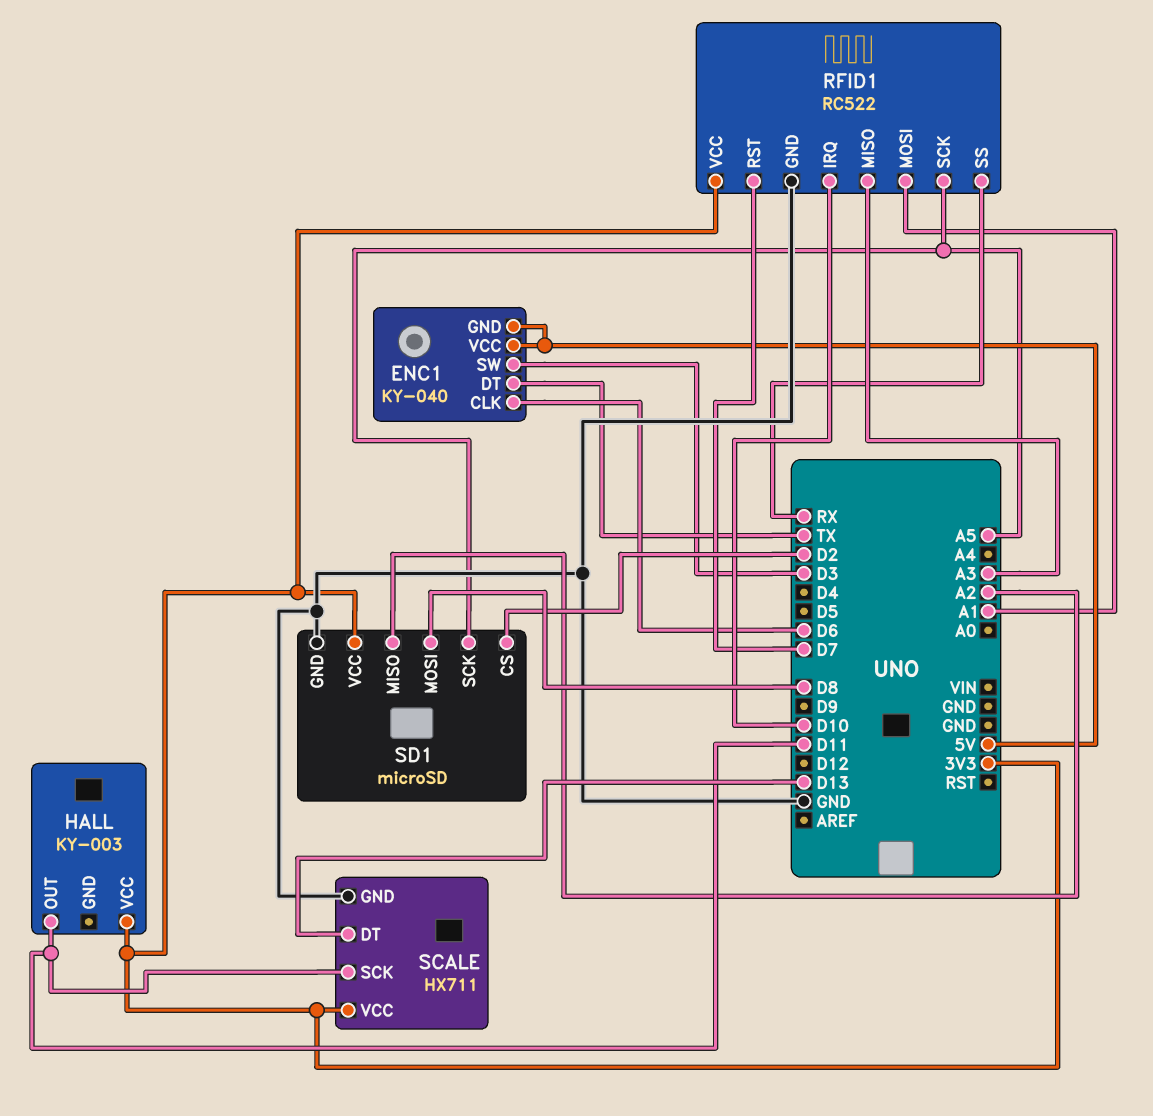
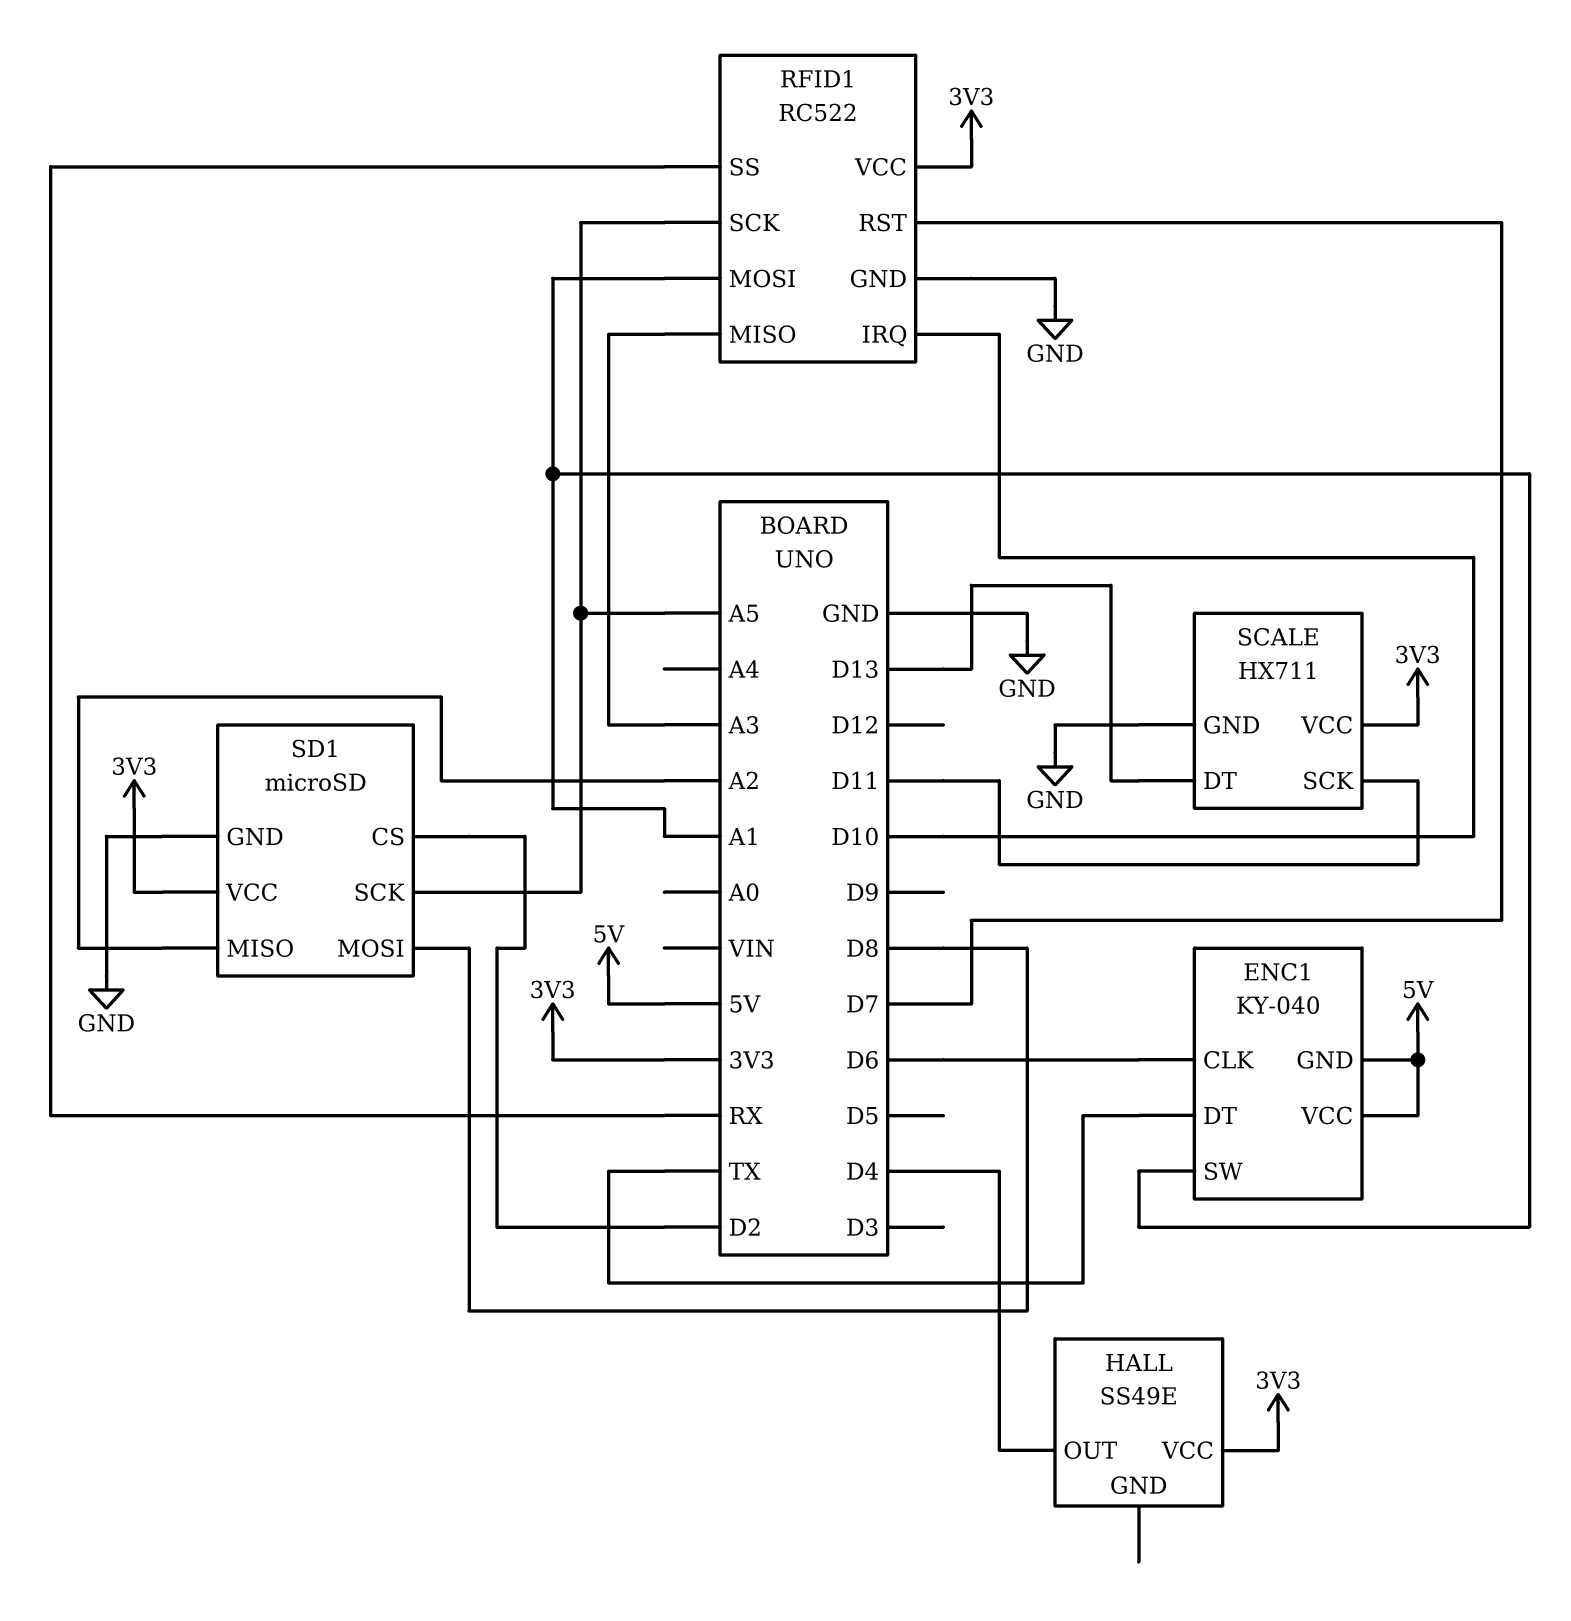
ENC1 pin SW: D3 -> A1
HALL: KY-003 -> SS49E
HALL pin OUT: D11 -> D4

